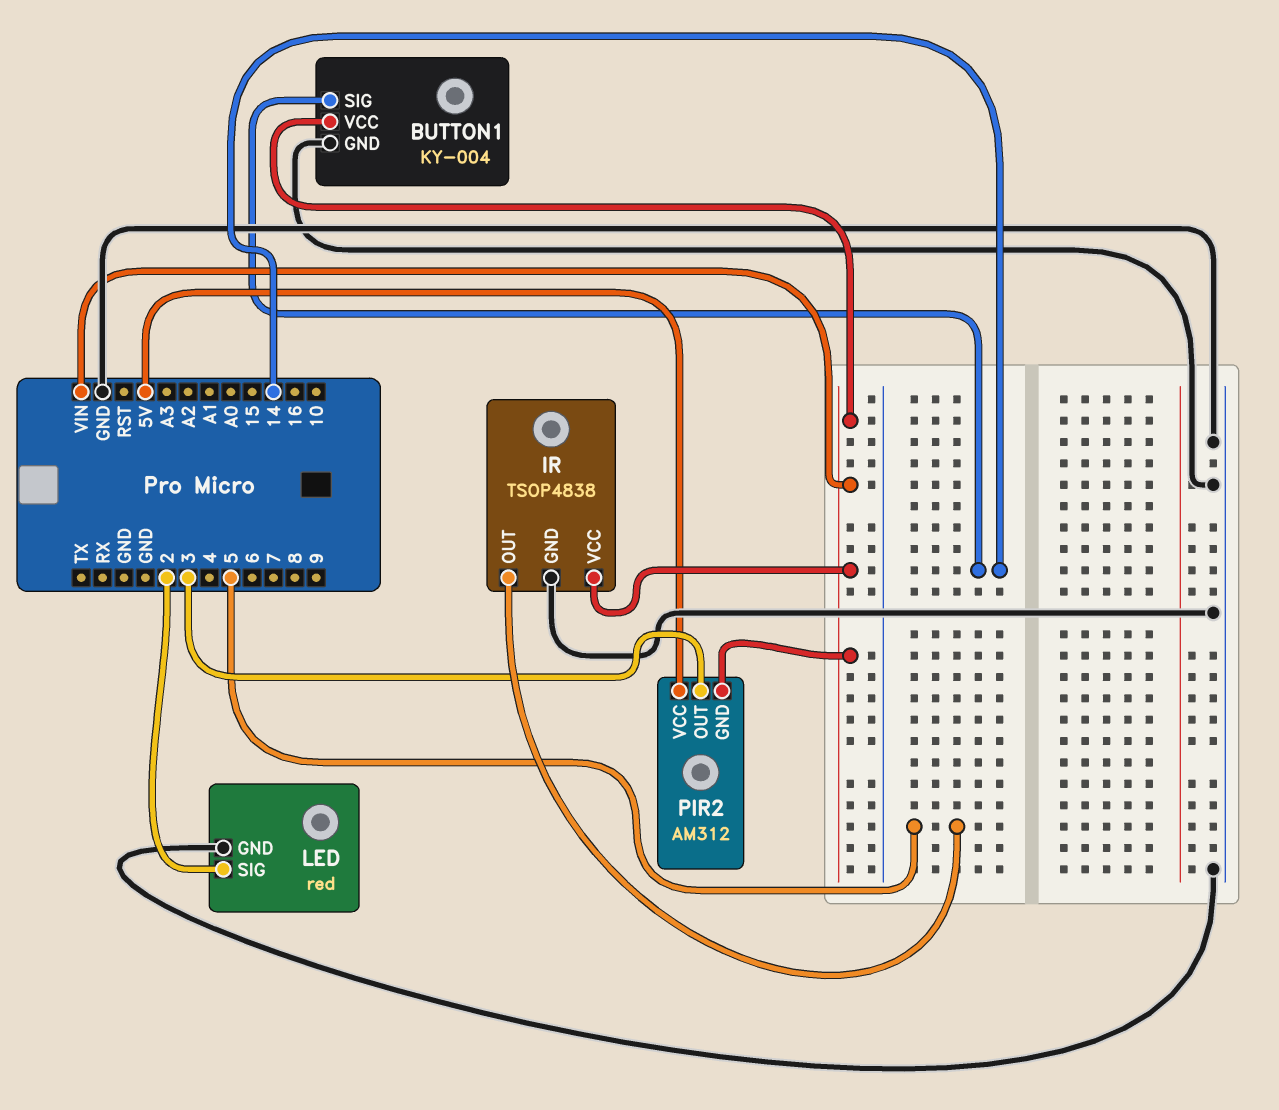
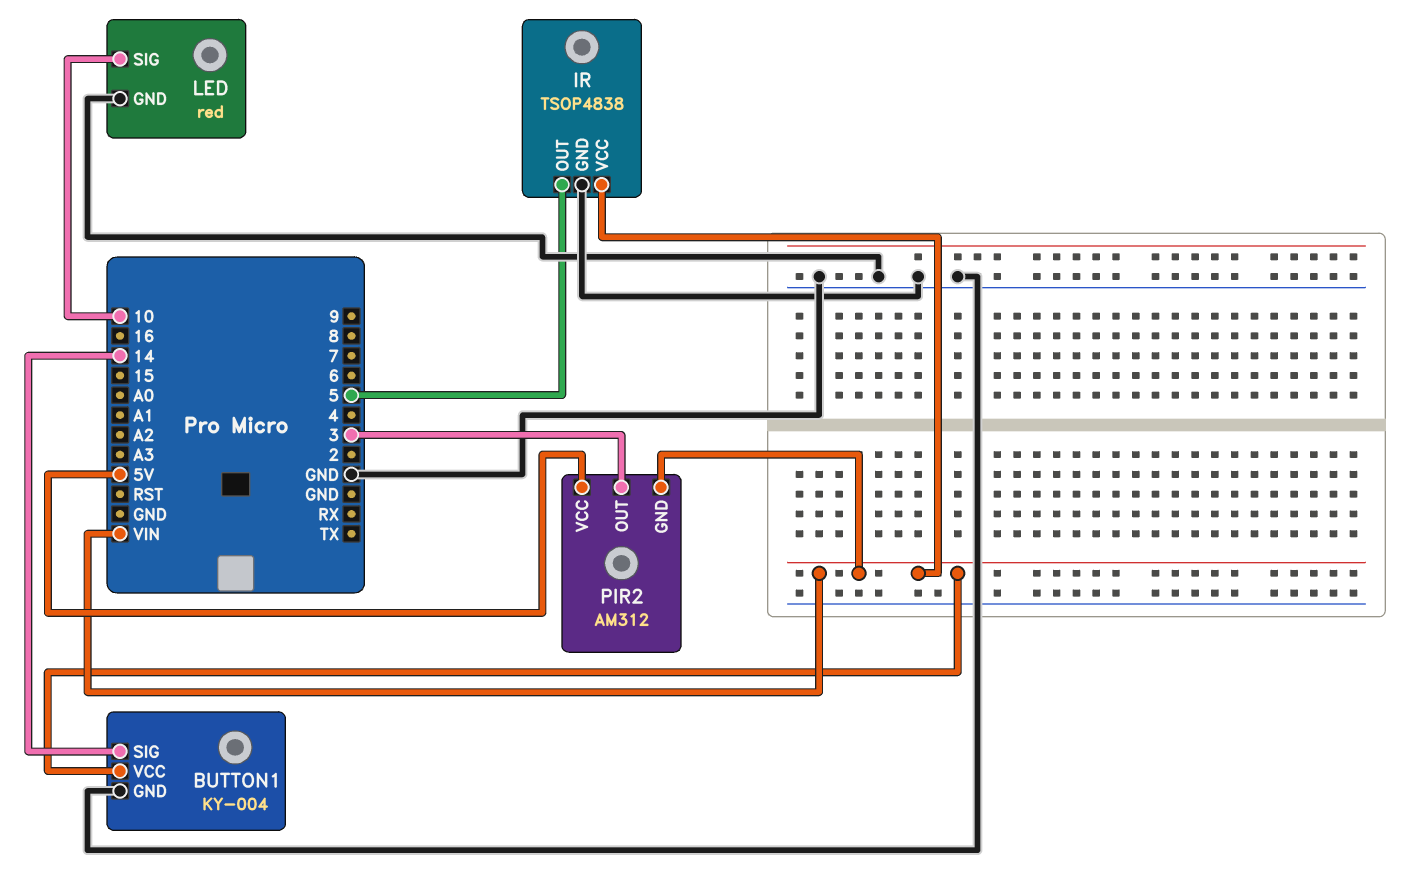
LED pin SIG: 2 -> 10

